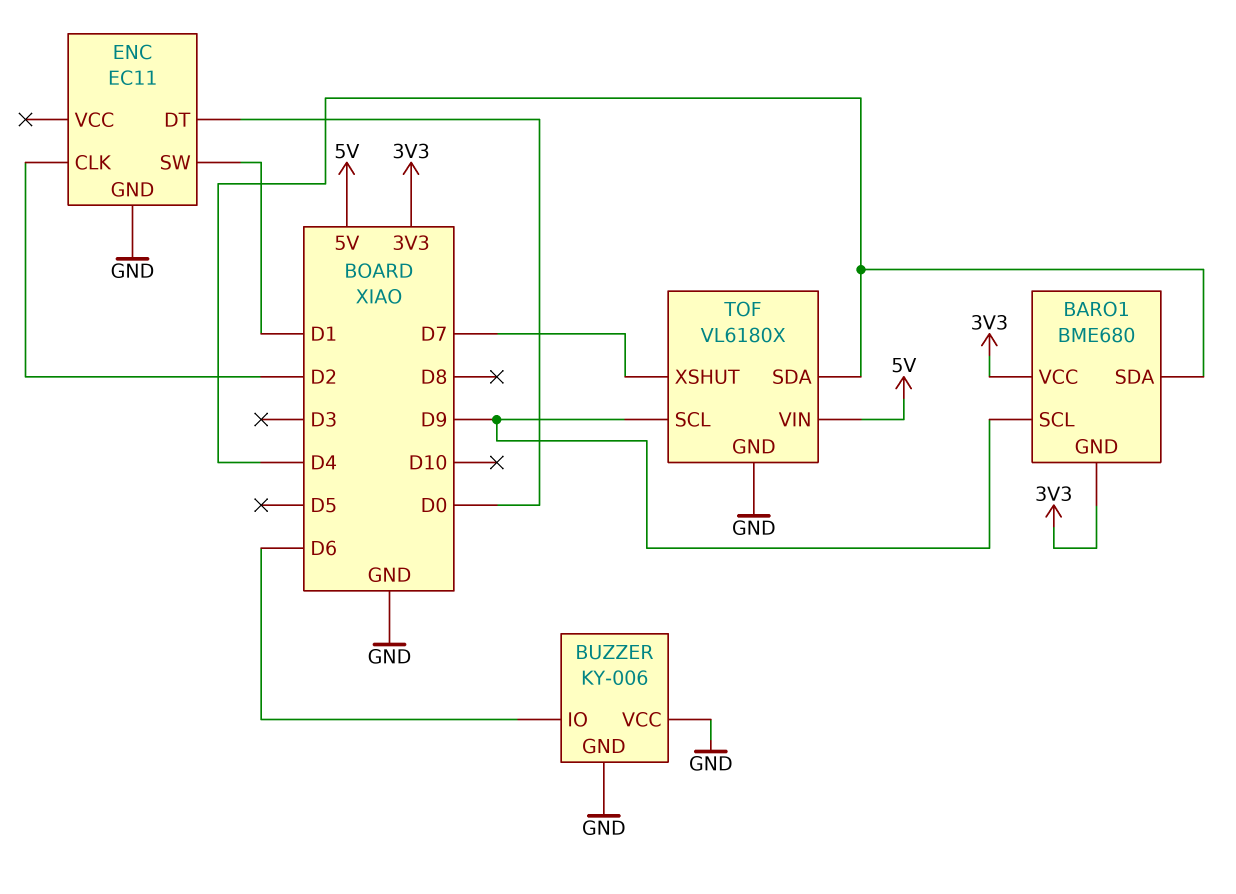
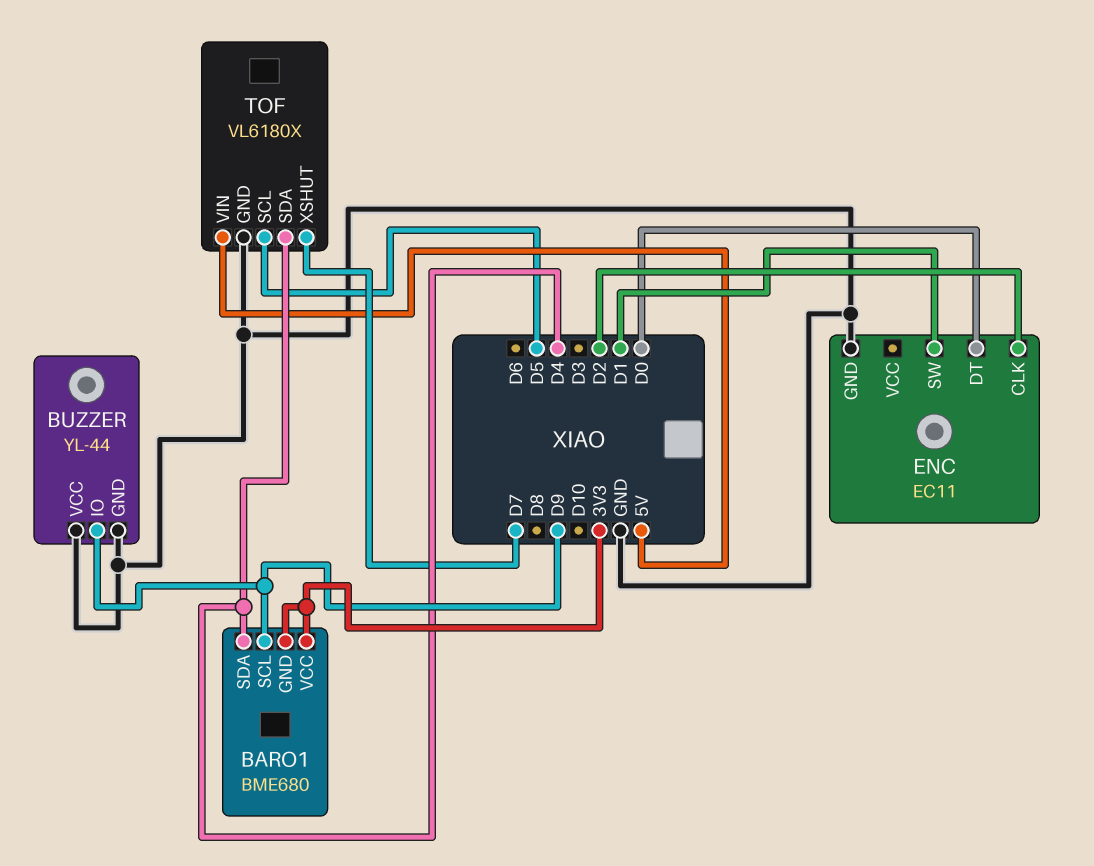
BUZZER: KY-006 -> YL-44
BUZZER pin IO: D6 -> D9
TOF pin SCL: D9 -> D5

